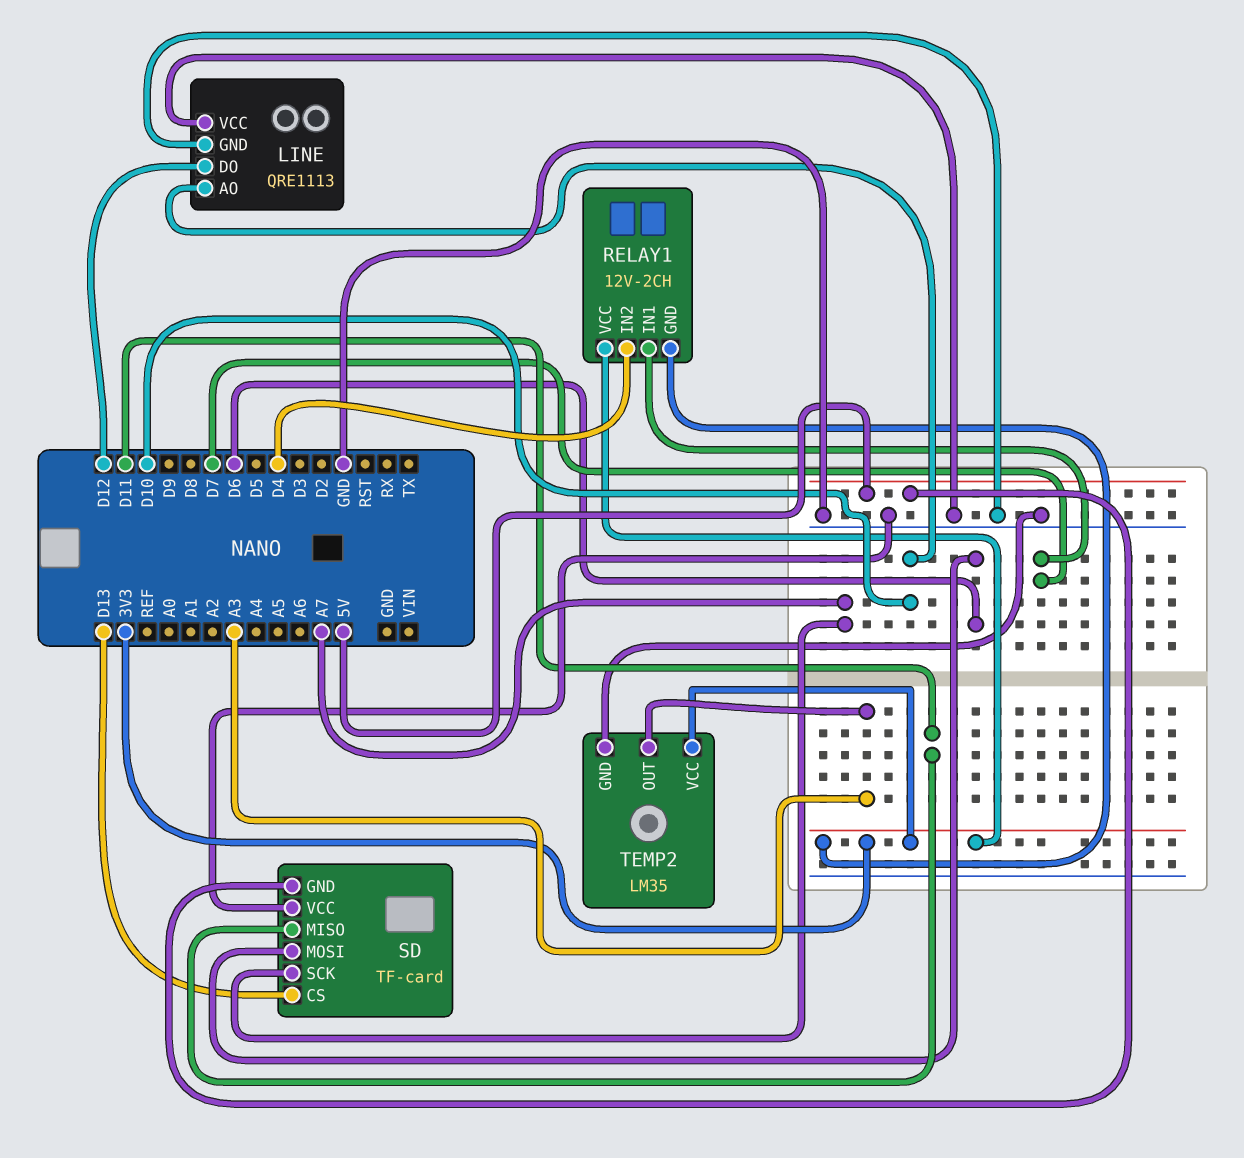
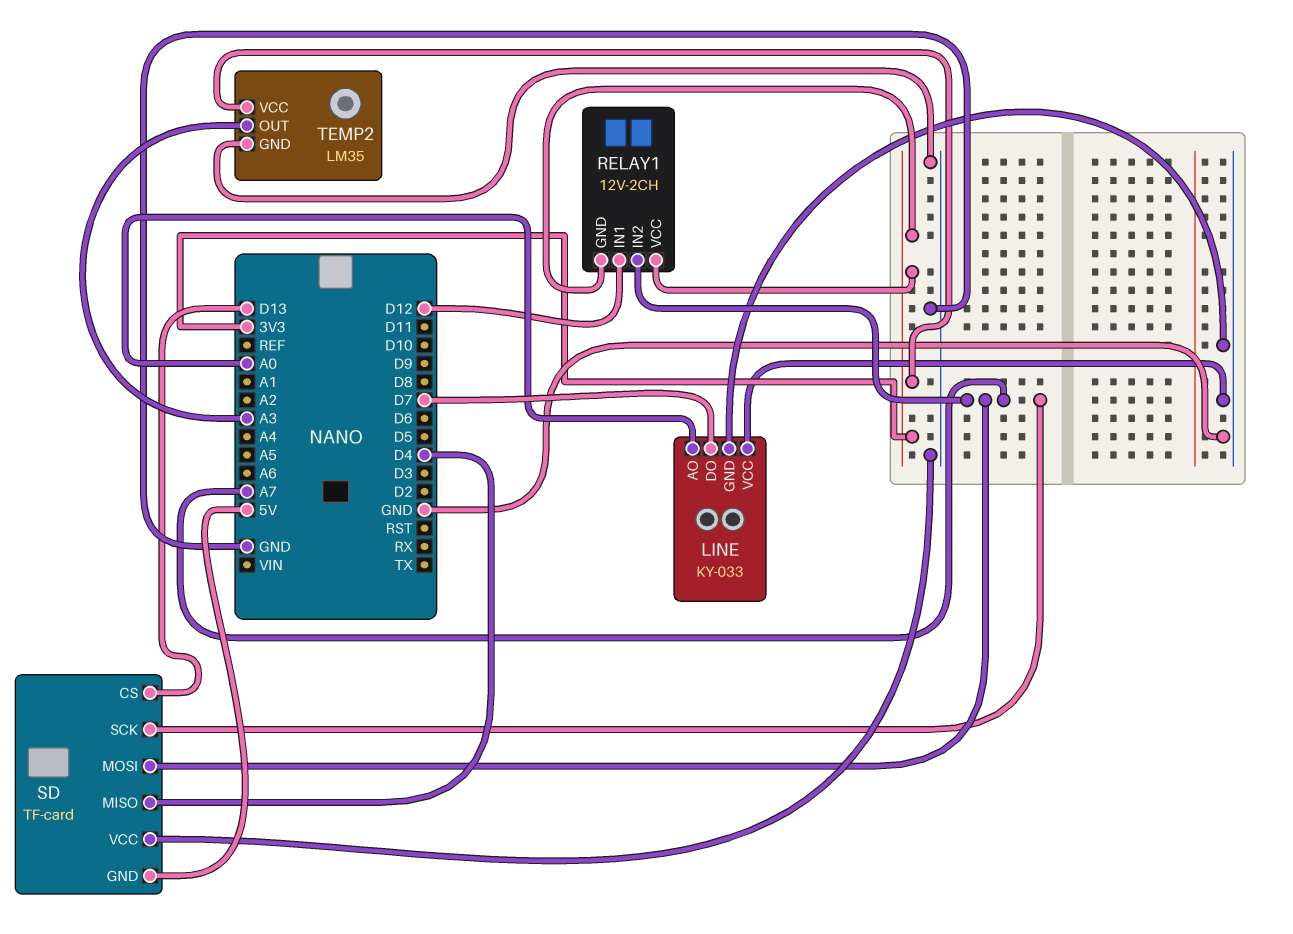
LINE: QRE1113 -> KY-033
LINE pin AO: D10 -> A0
LINE pin DO: D12 -> D7
RELAY1 pin IN1: D7 -> D12
RELAY1 pin IN2: D4 -> A7
SD pin MISO: D11 -> D4
SD pin MOSI: D6 -> A7

